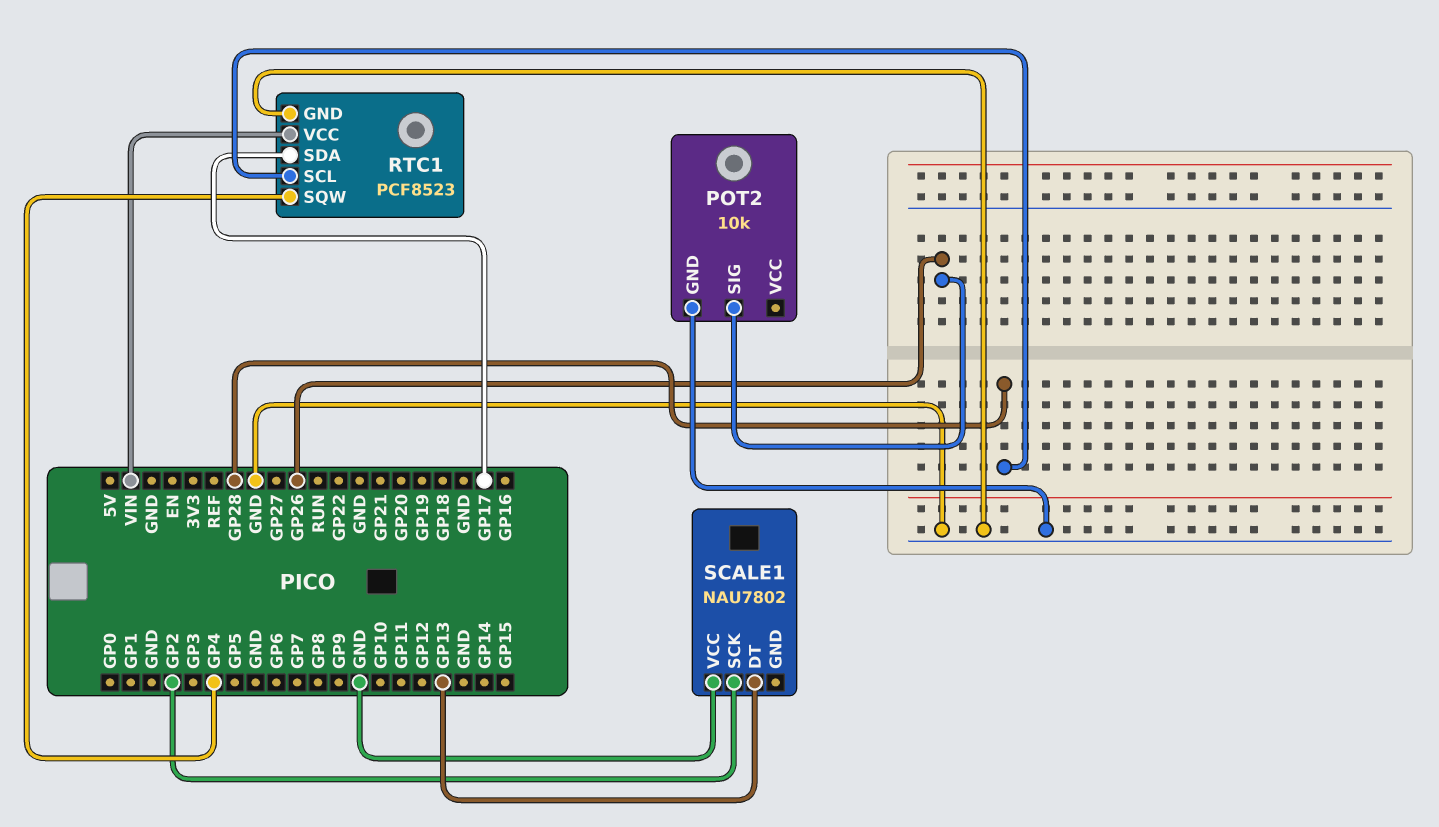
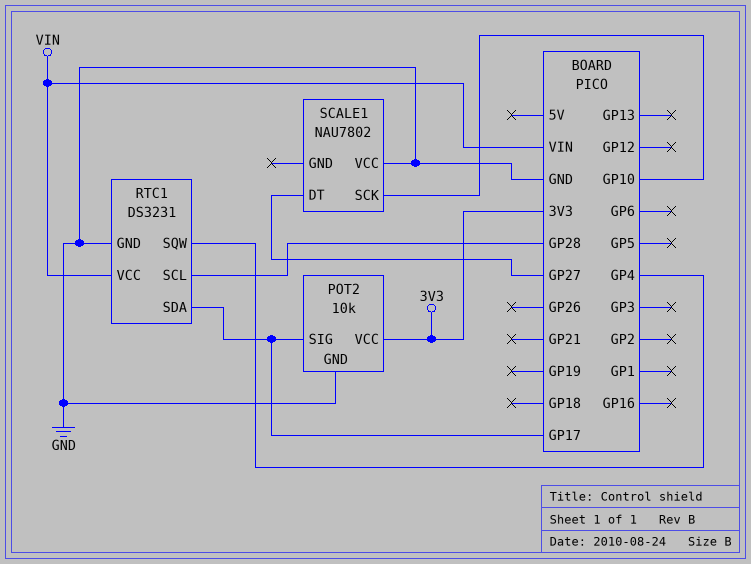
POT2 pin SIG: GP26 -> GP17
POT2 pin VCC: none -> 3V3
RTC1: PCF8523 -> DS3231
SCALE1 pin DT: GP13 -> GP27
SCALE1 pin SCK: GP2 -> GP10

